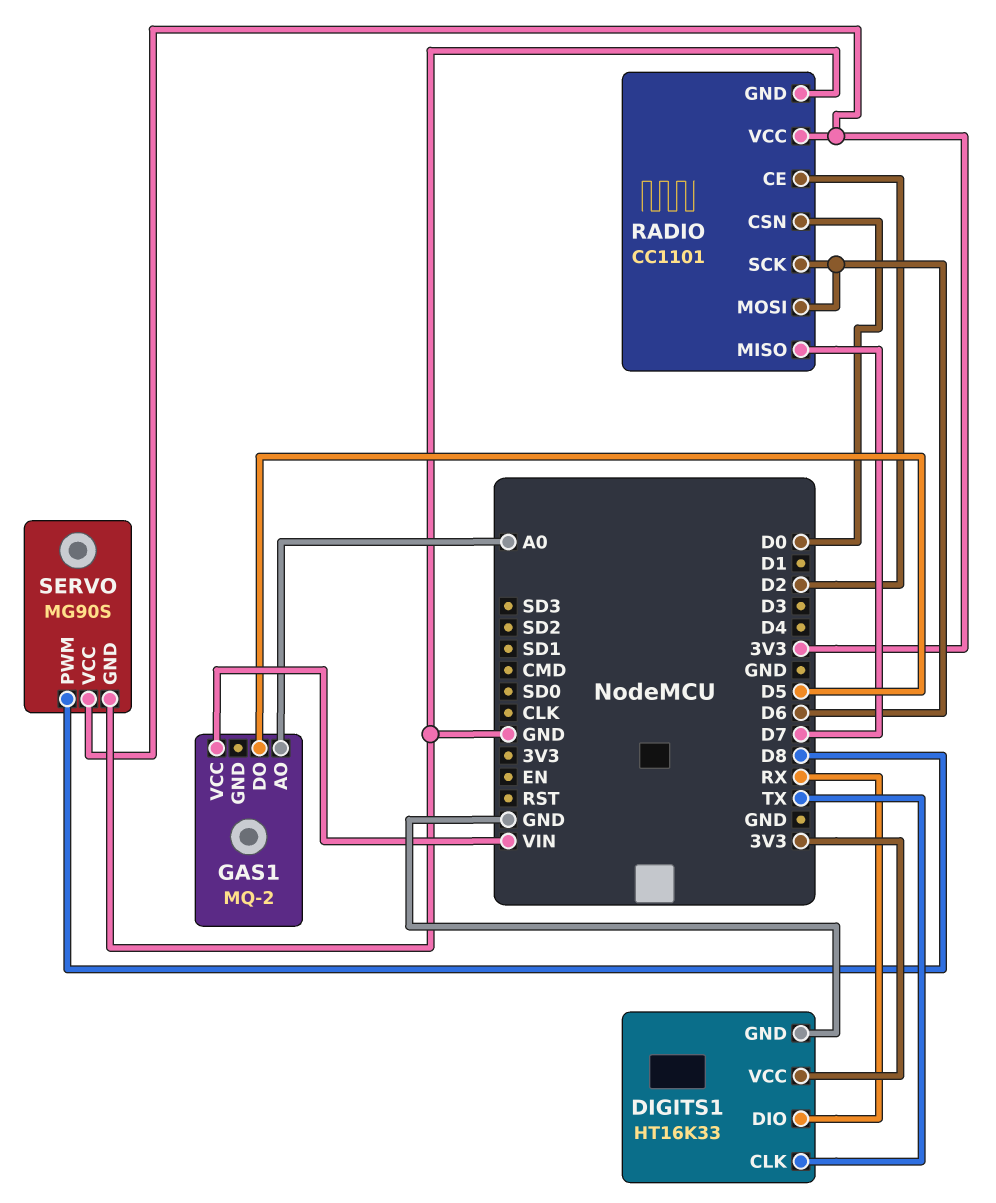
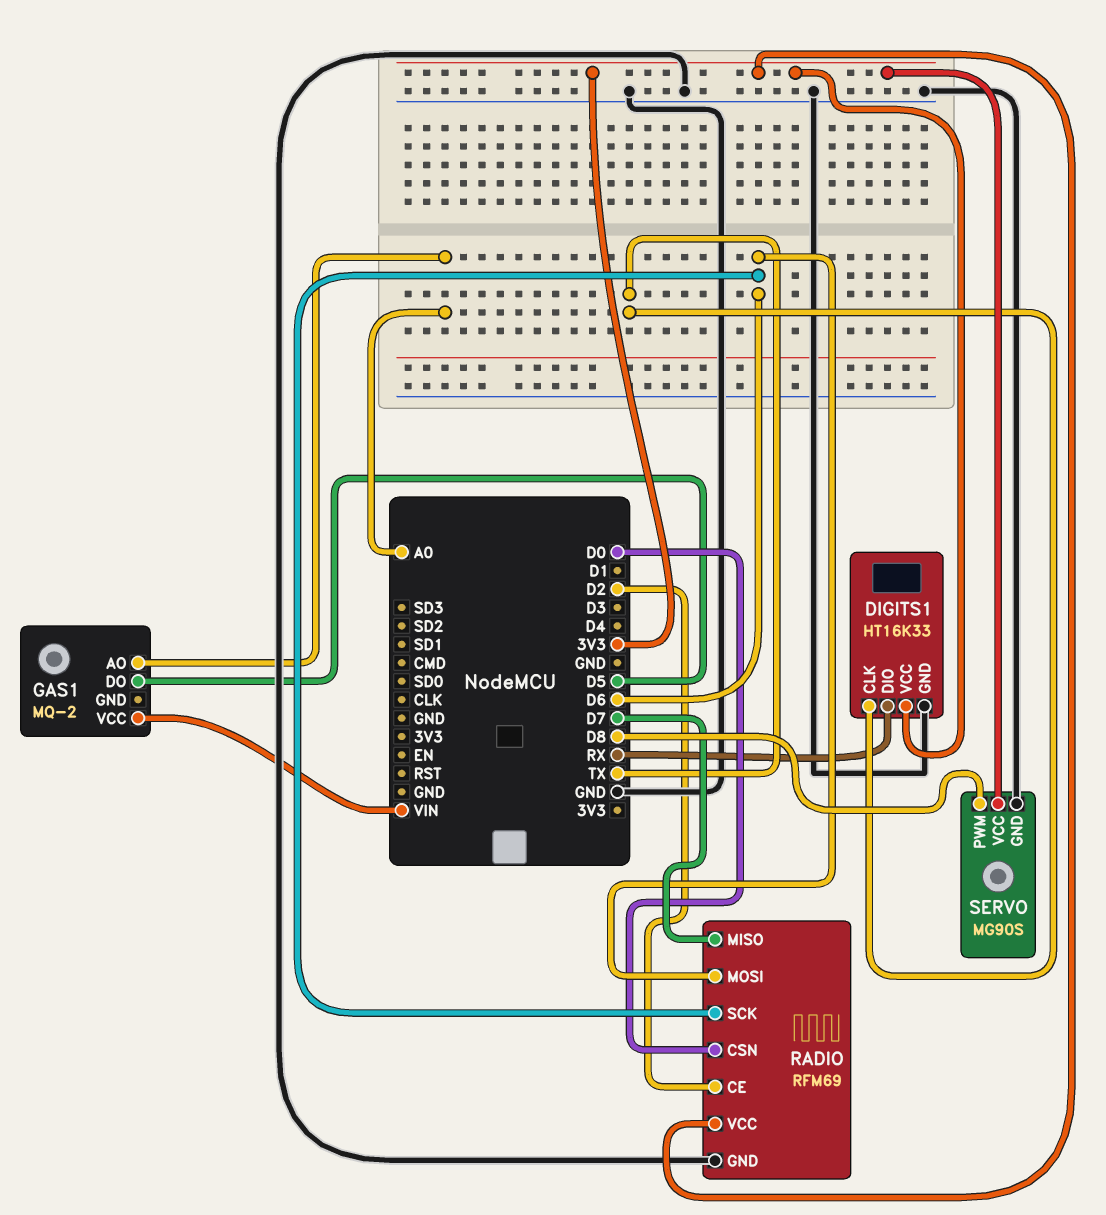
RADIO: CC1101 -> RFM69

